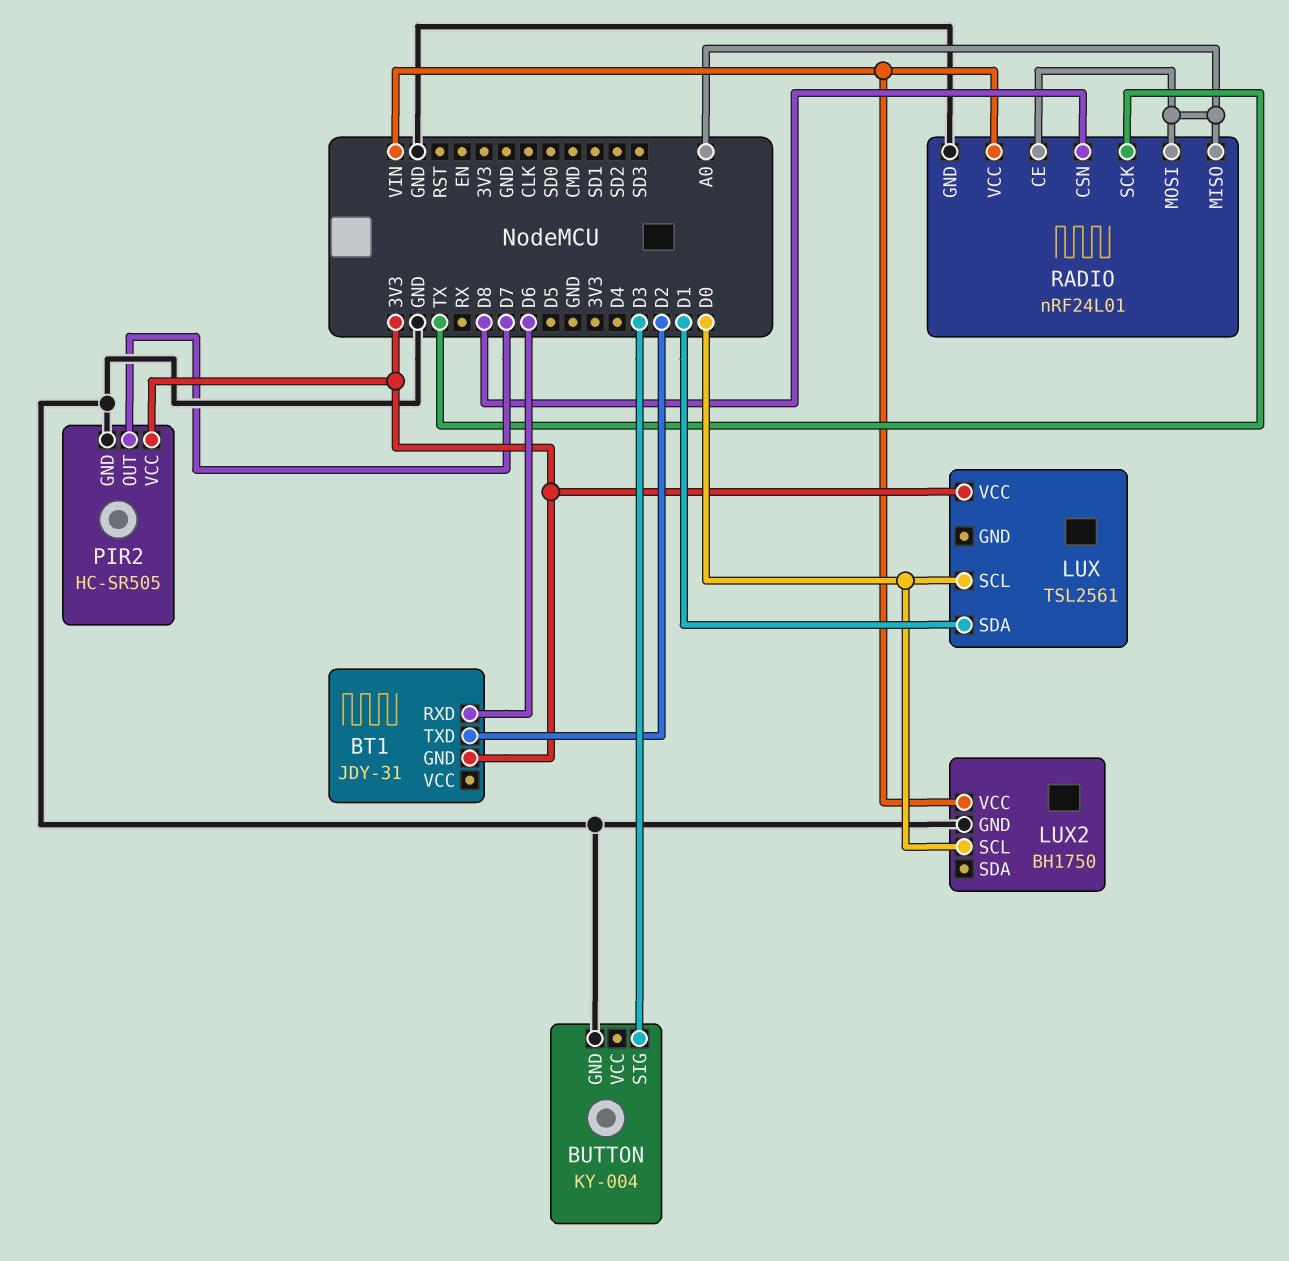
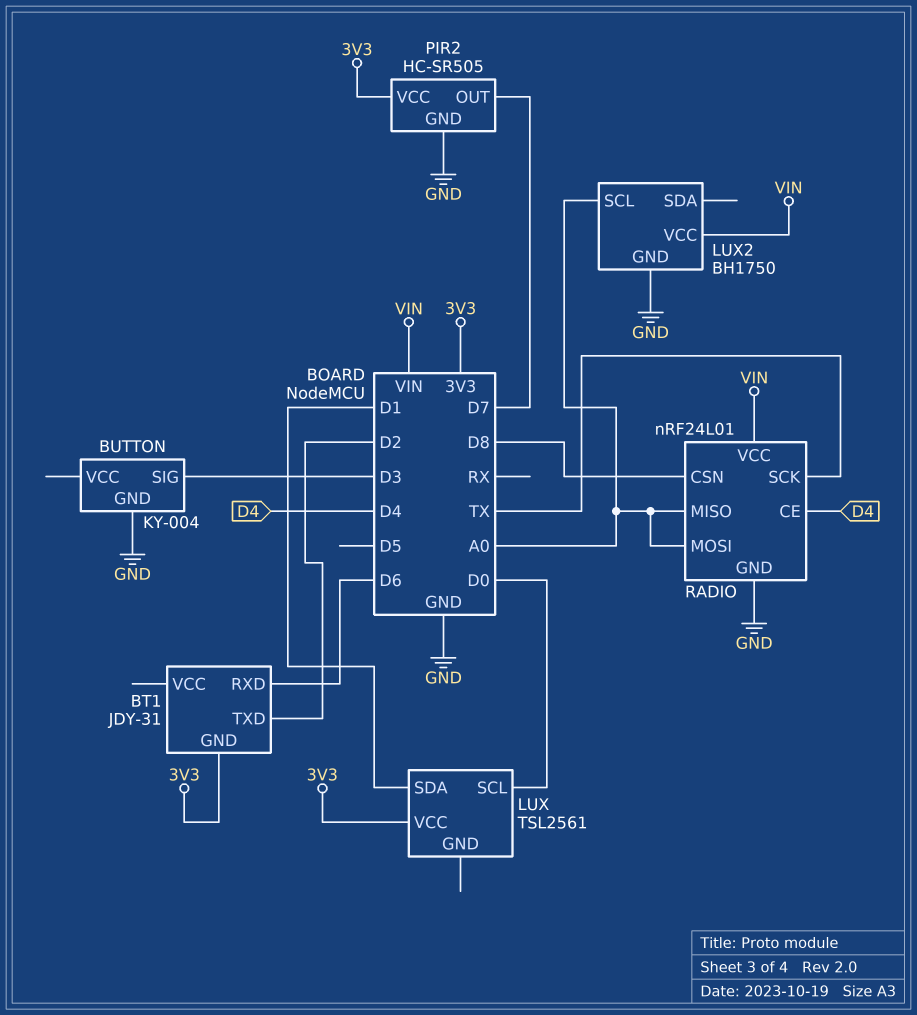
LUX2 pin SCL: D0 -> A0
RADIO pin CE: A0 -> D4

